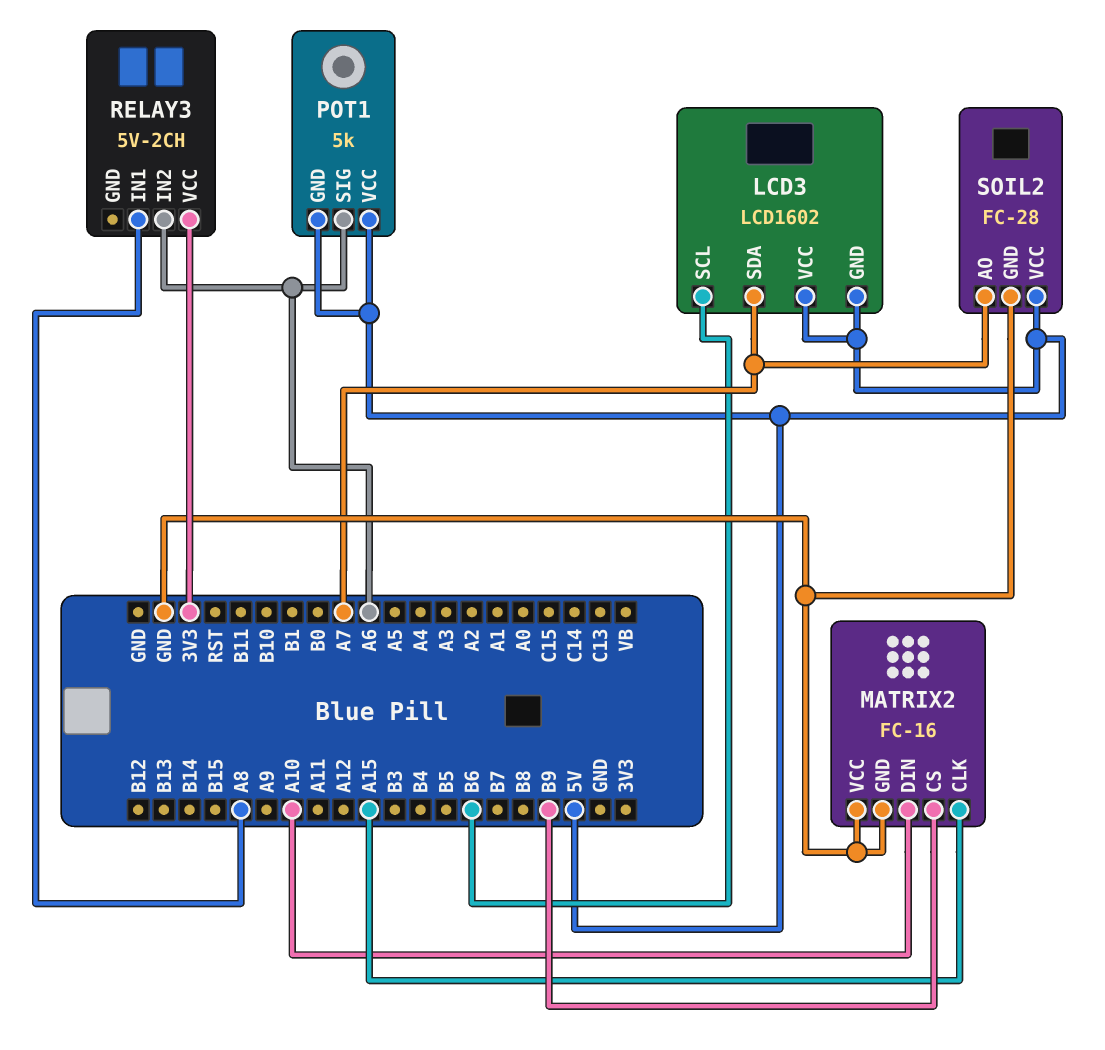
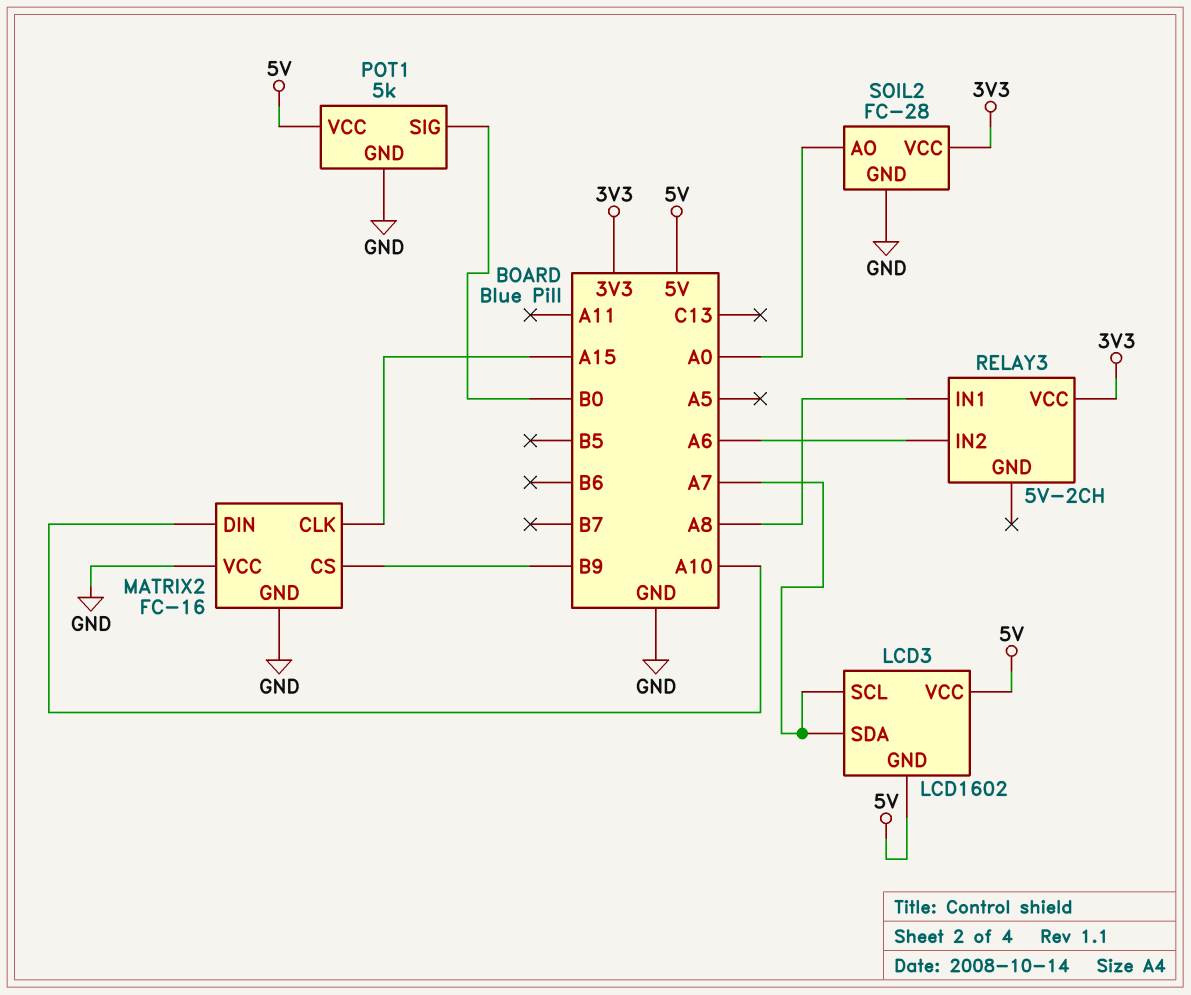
LCD3 pin SCL: B6 -> A7
POT1 pin GND: 5V -> GND
POT1 pin SIG: A6 -> B0
SOIL2 pin AO: A7 -> A0
SOIL2 pin VCC: 5V -> 3V3

